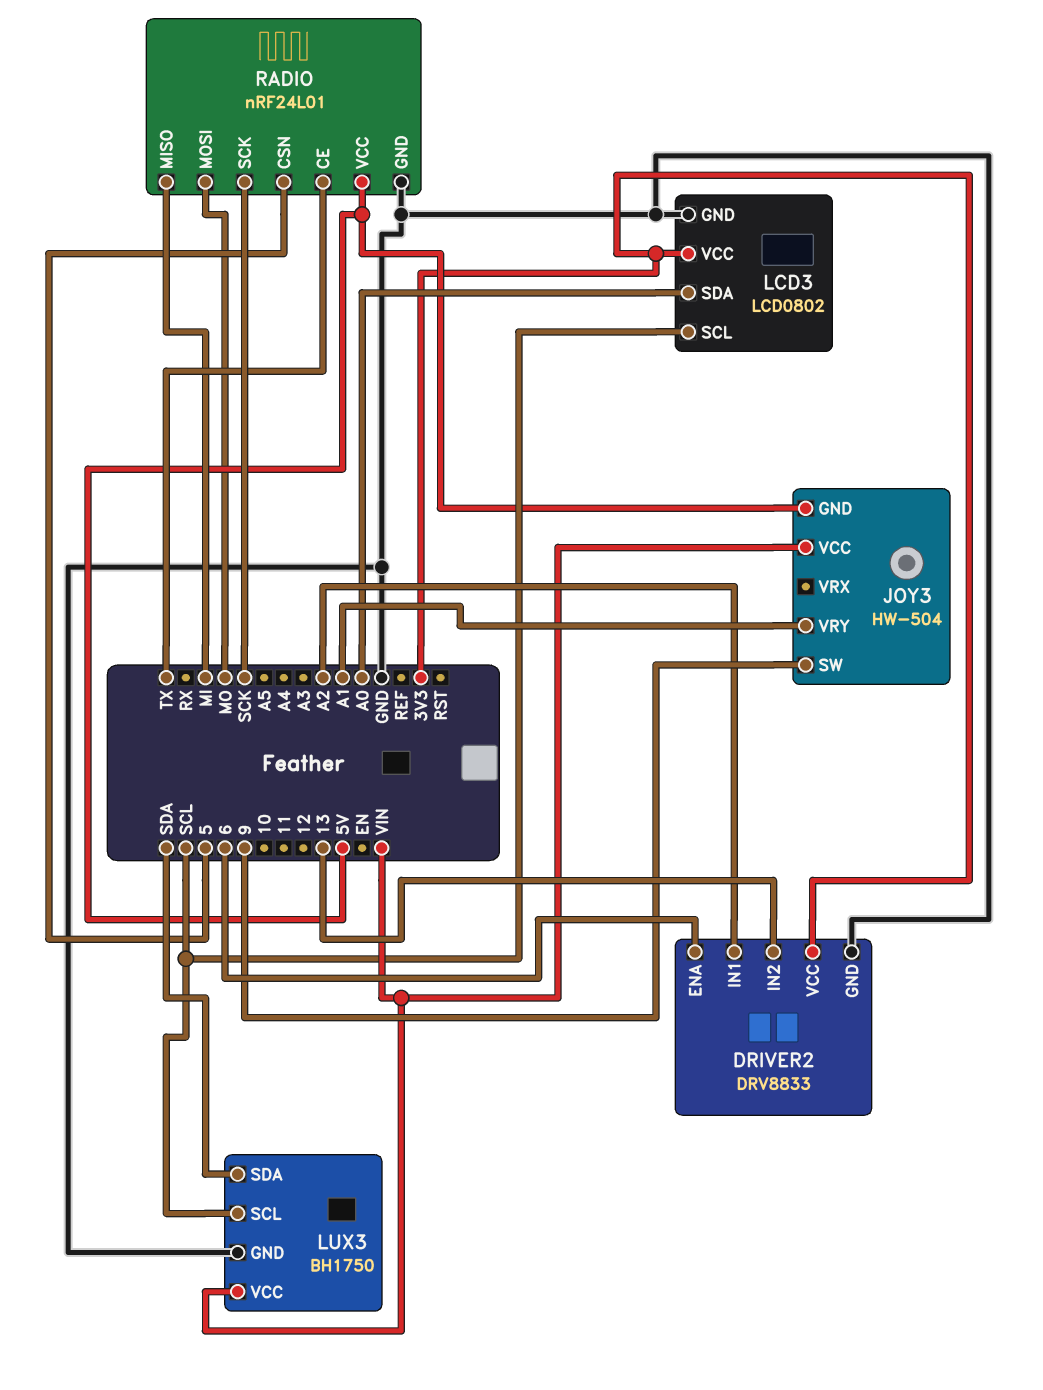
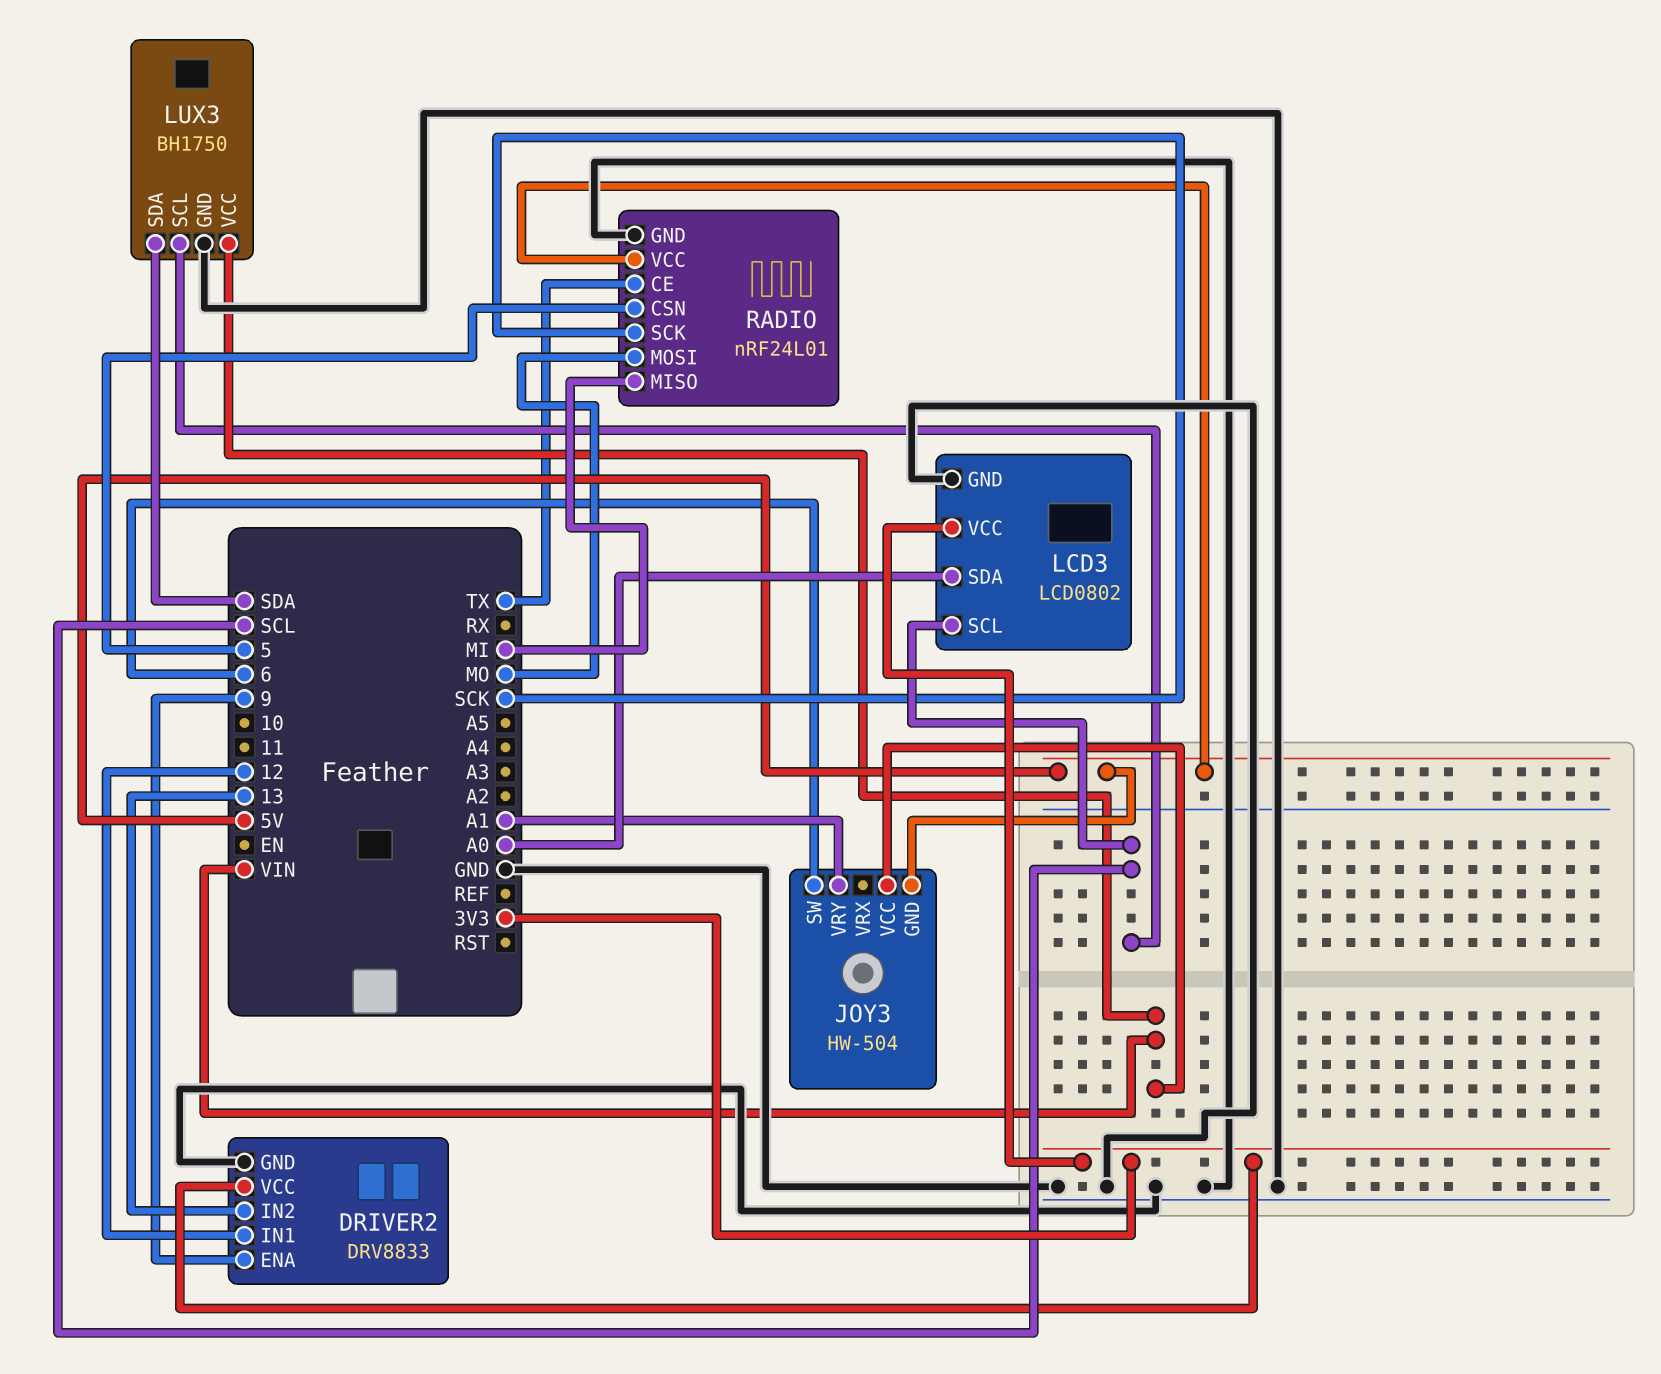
DRIVER2 pin ENA: 6 -> 9
DRIVER2 pin IN1: A2 -> 12
JOY3 pin SW: 9 -> 6

